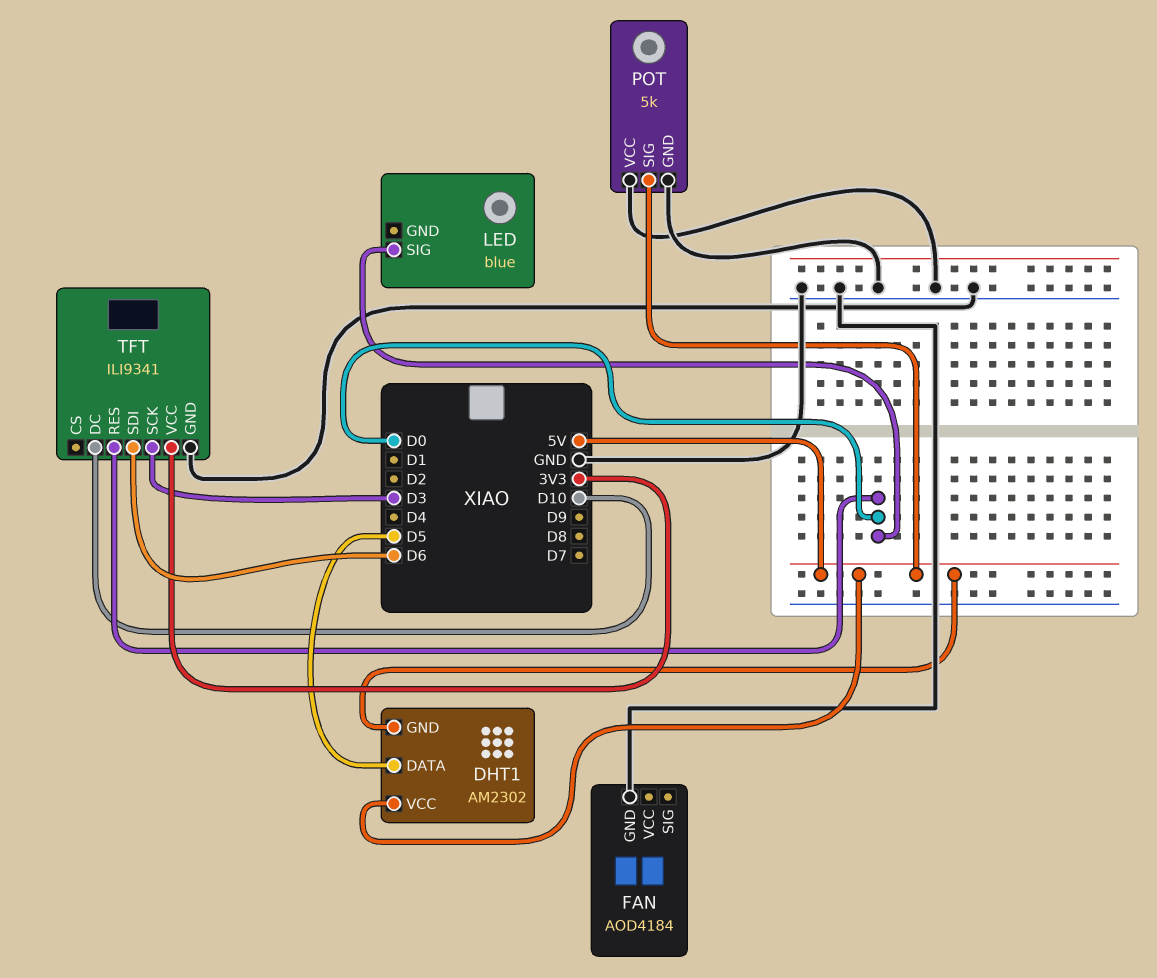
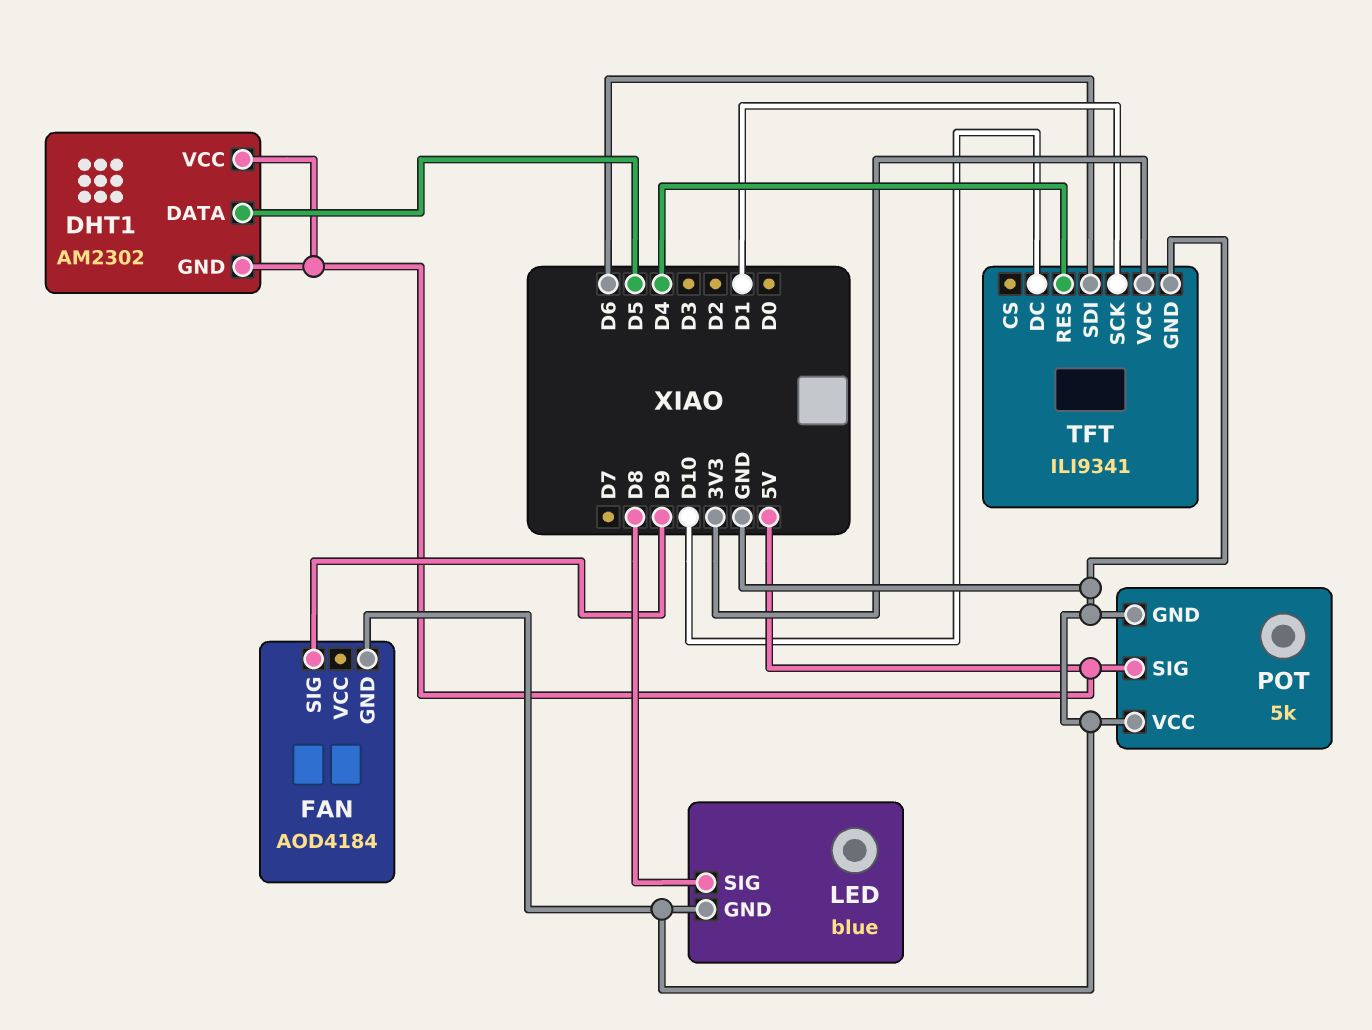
FAN pin SIG: none -> D9
LED pin GND: none -> GND
LED pin SIG: D0 -> D8
TFT pin RES: D0 -> D4
TFT pin SCK: D3 -> D1

